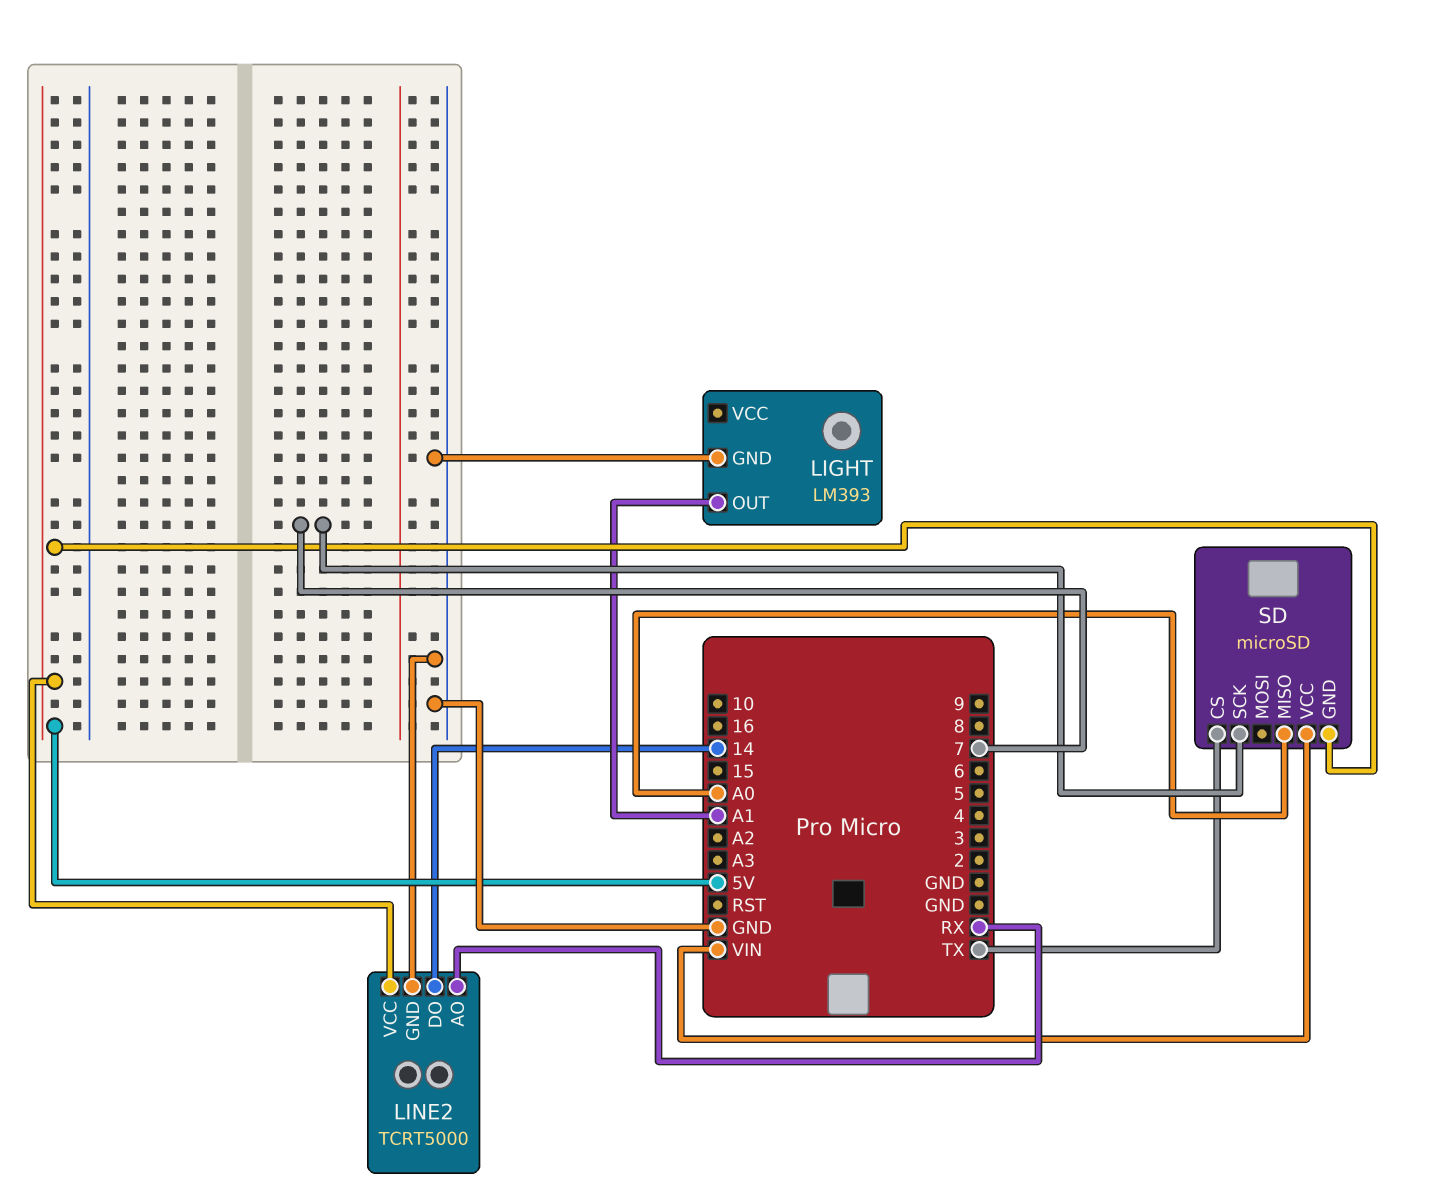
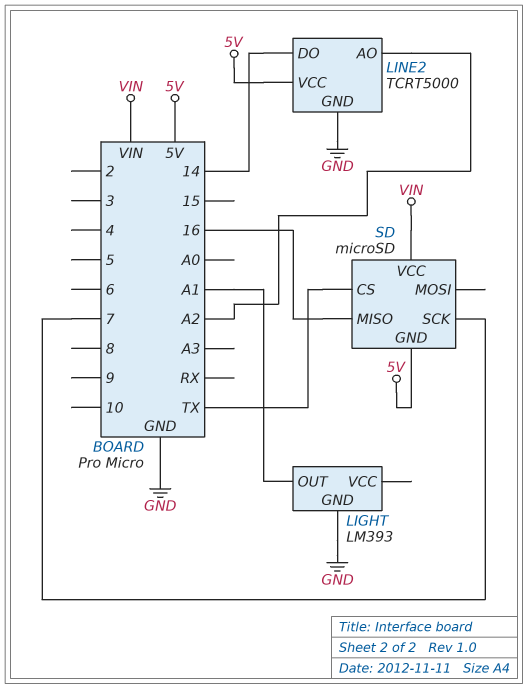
LINE2 pin AO: RX -> A2
SD pin MISO: A0 -> 16

